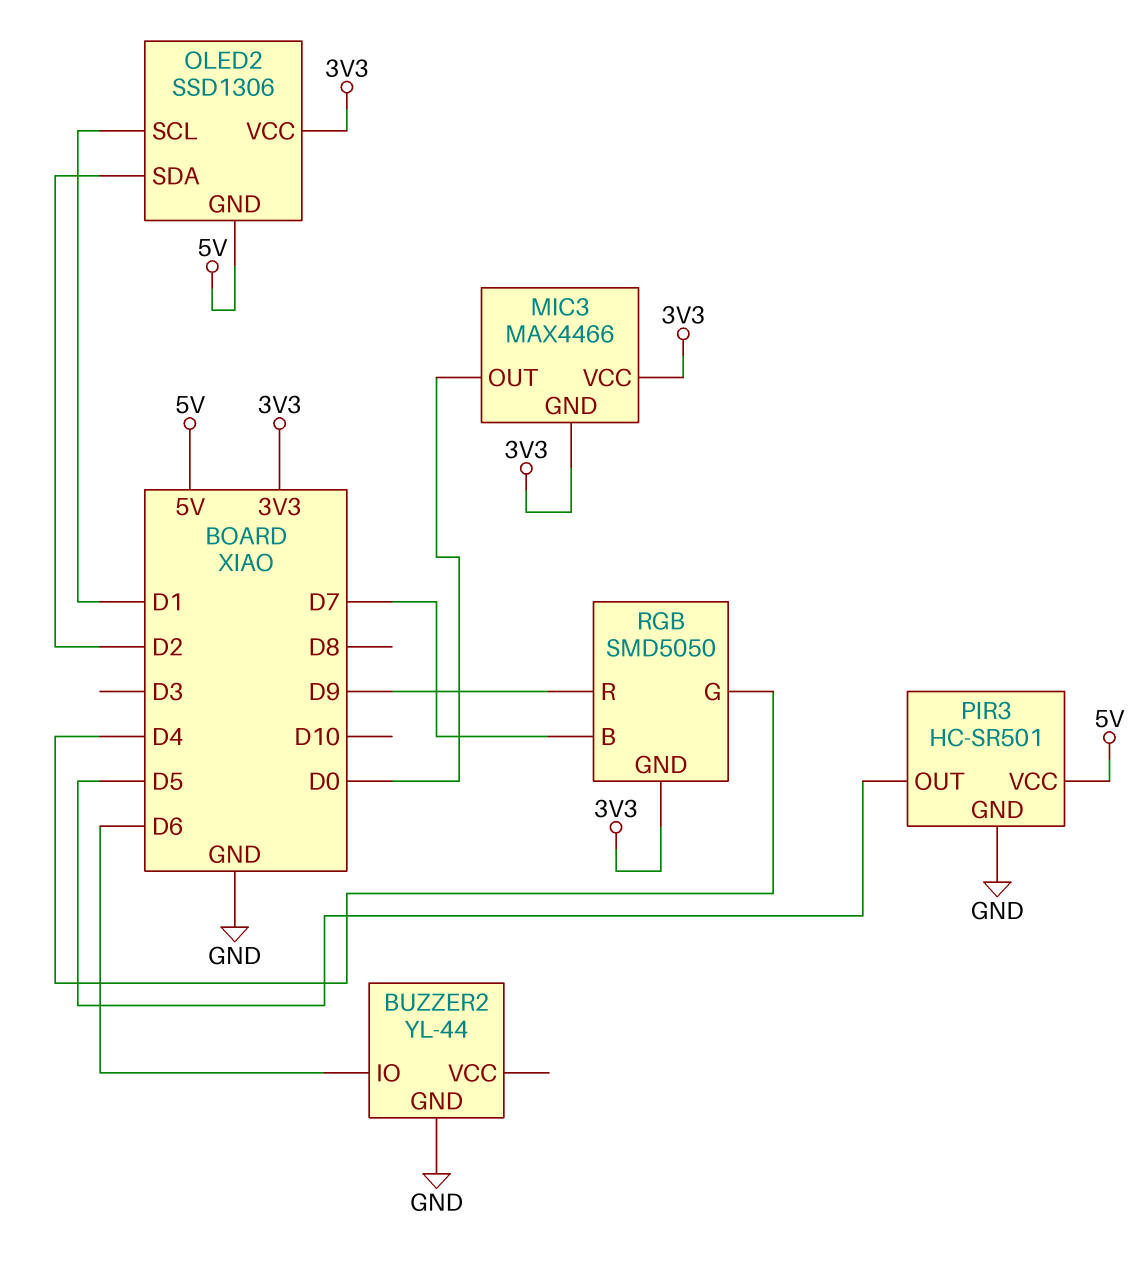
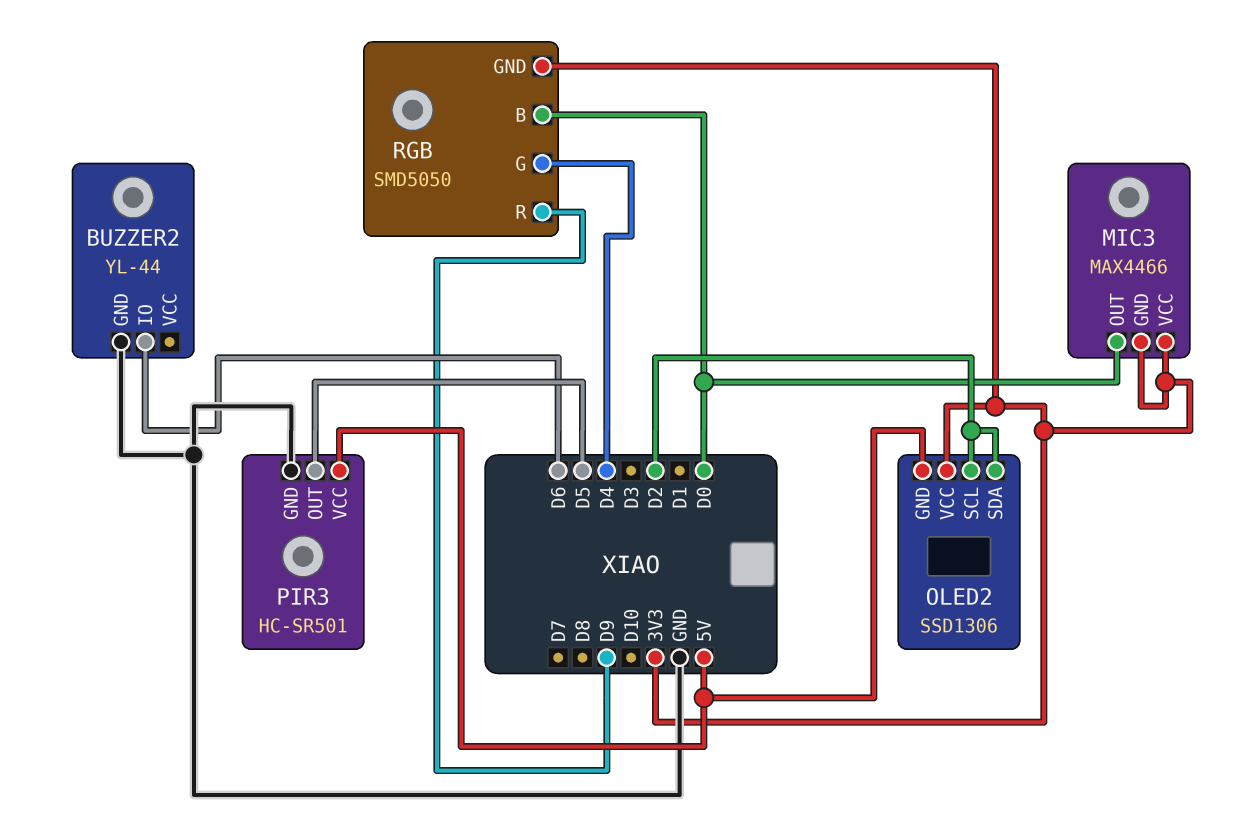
OLED2 pin SCL: D1 -> D2
RGB pin B: D7 -> D0

